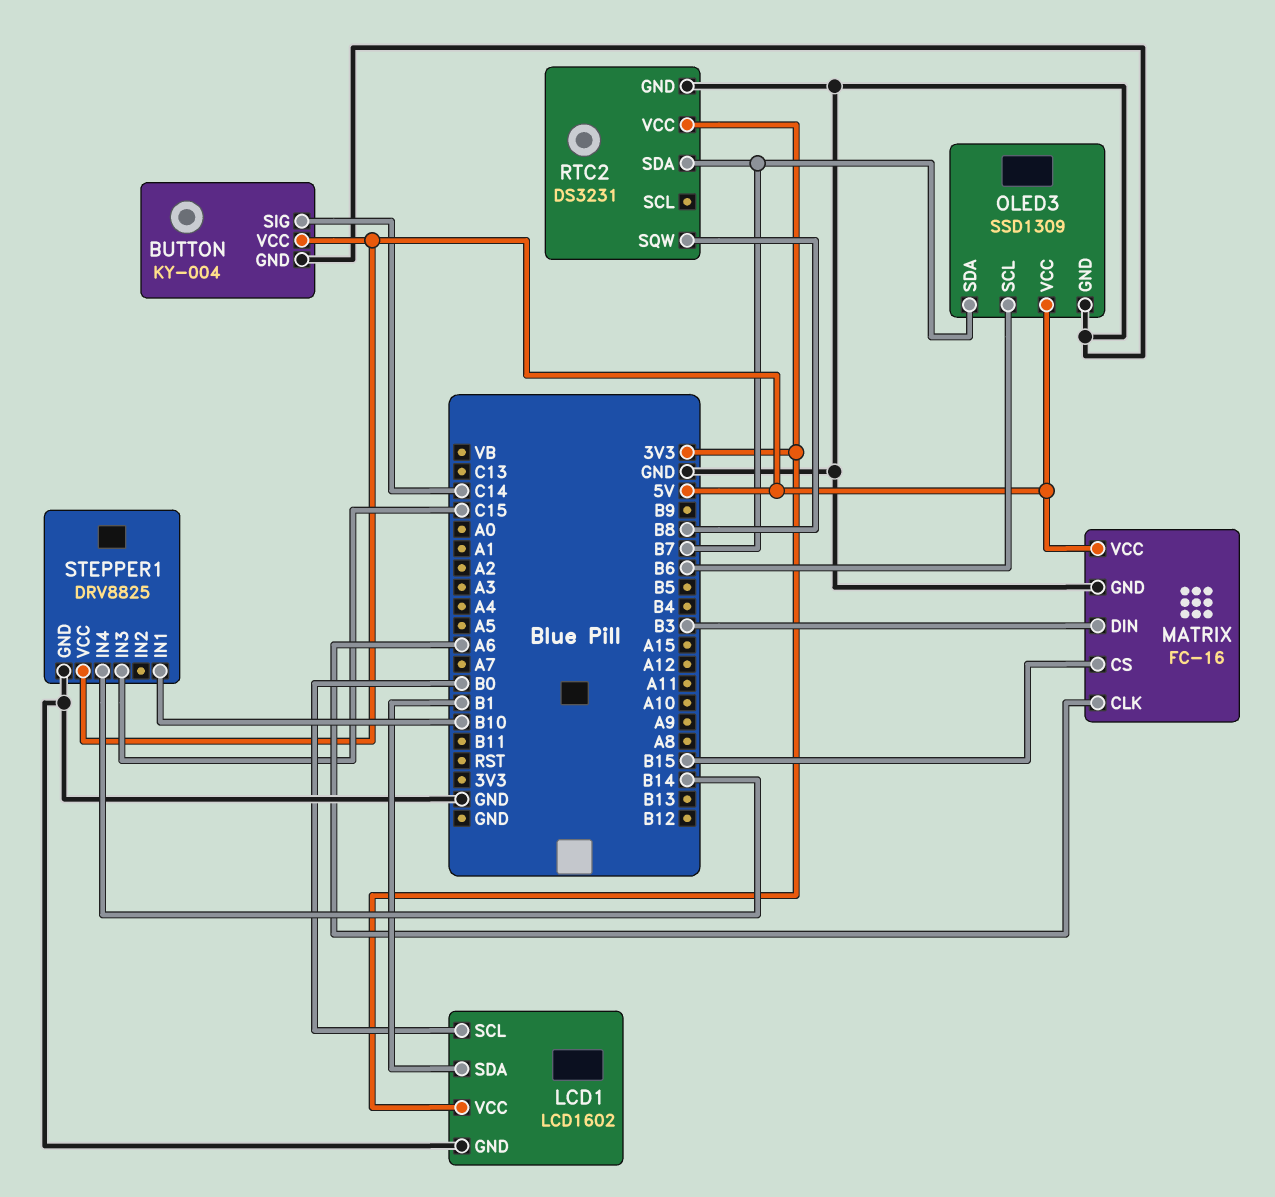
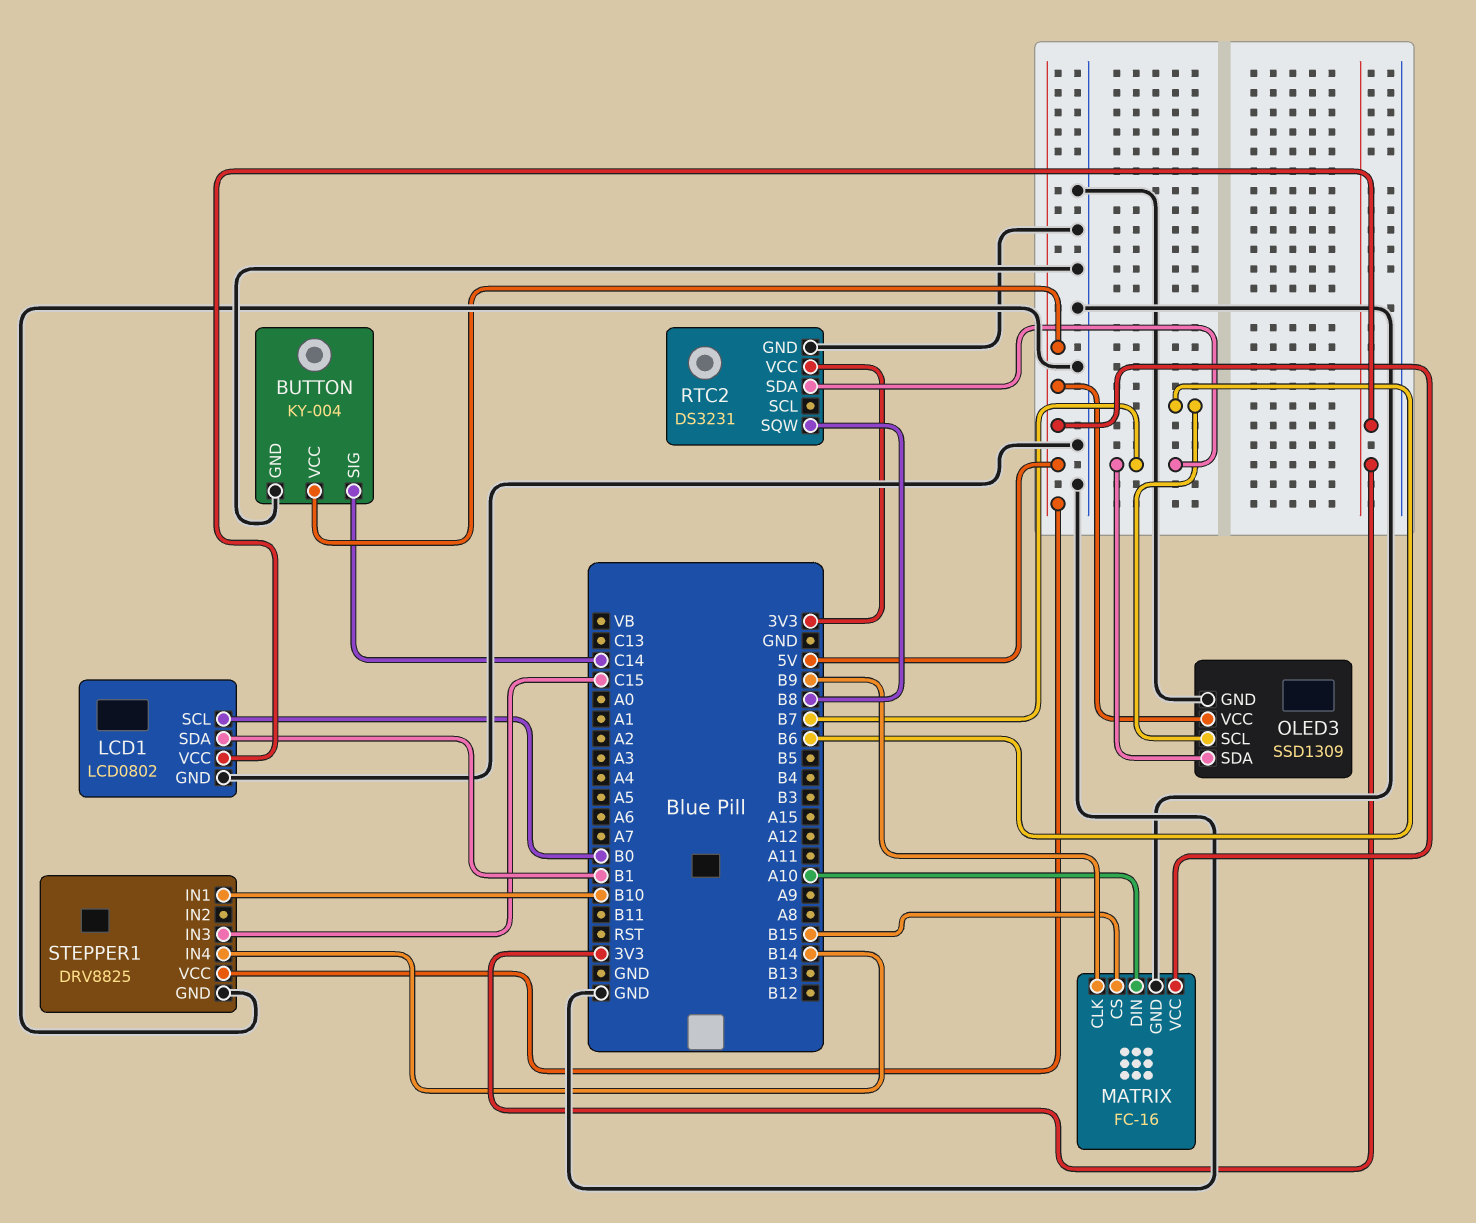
LCD1: LCD1602 -> LCD0802
MATRIX pin CLK: A6 -> B9
MATRIX pin DIN: B3 -> A10

